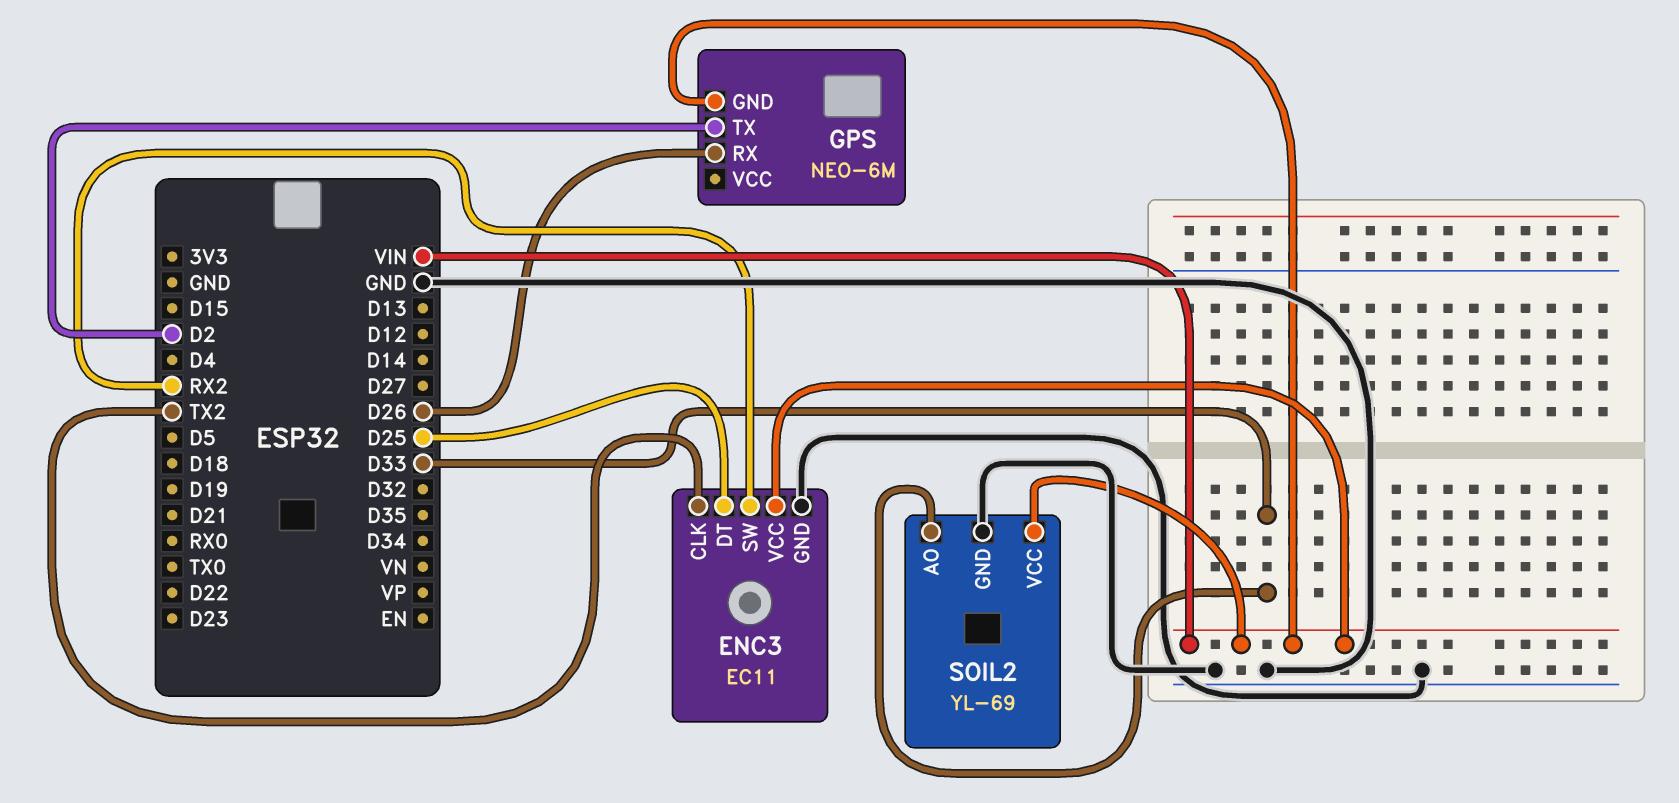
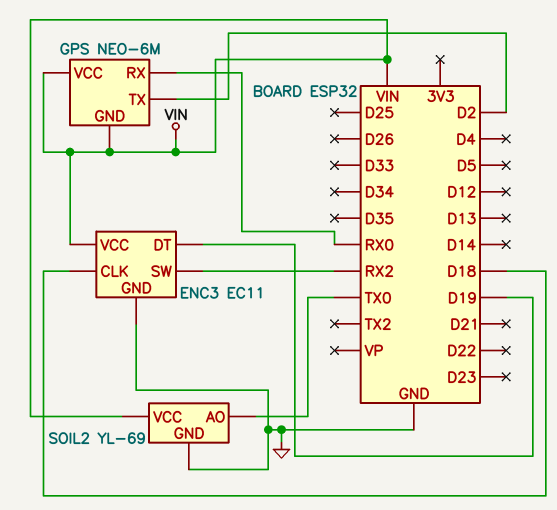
ENC3 pin CLK: TX2 -> D18
ENC3 pin DT: D25 -> D19
GPS pin RX: D26 -> RX0
GPS pin VCC: none -> VIN
SOIL2 pin AO: D33 -> TX0

